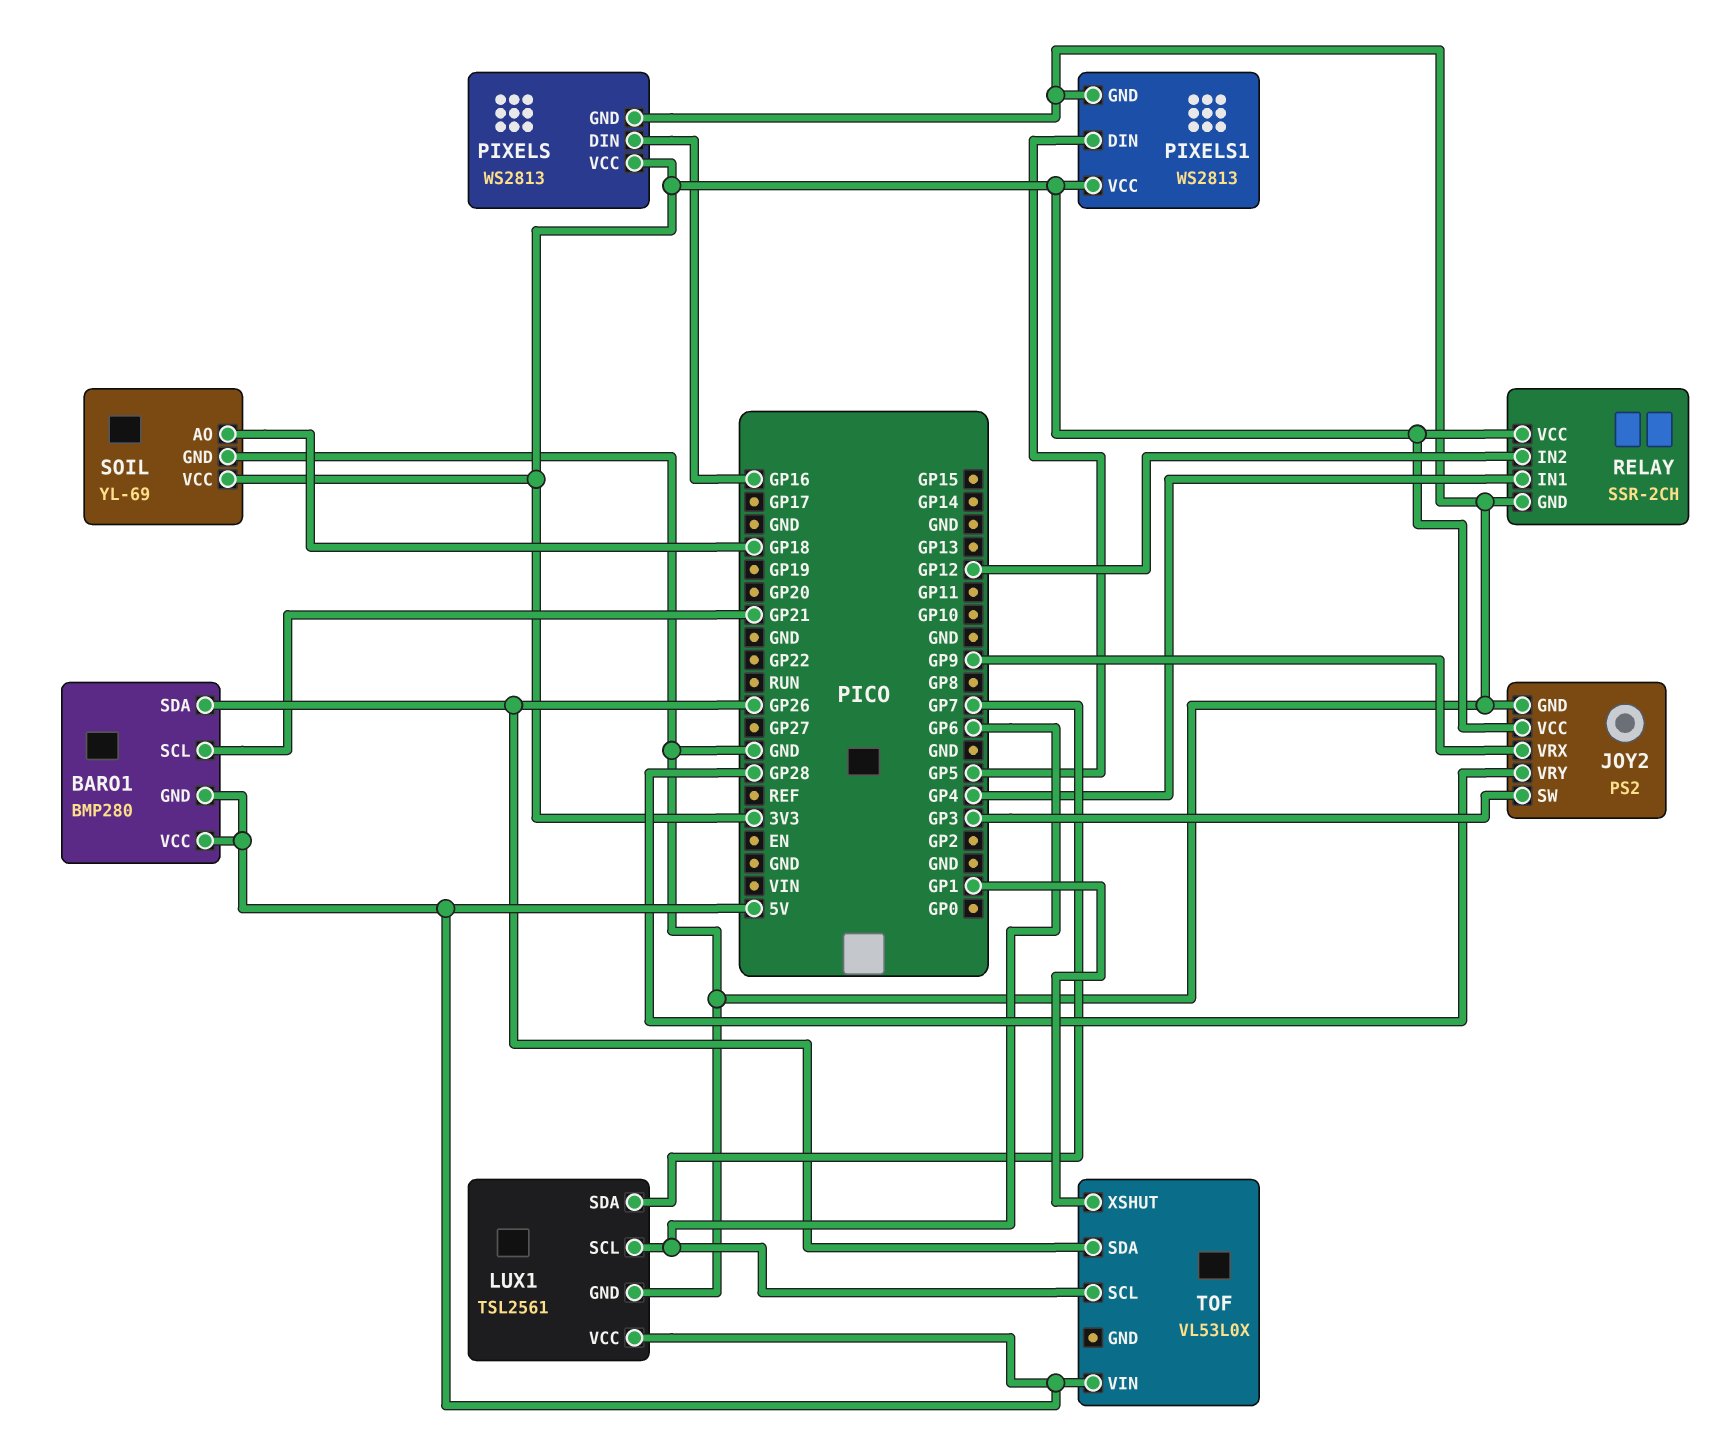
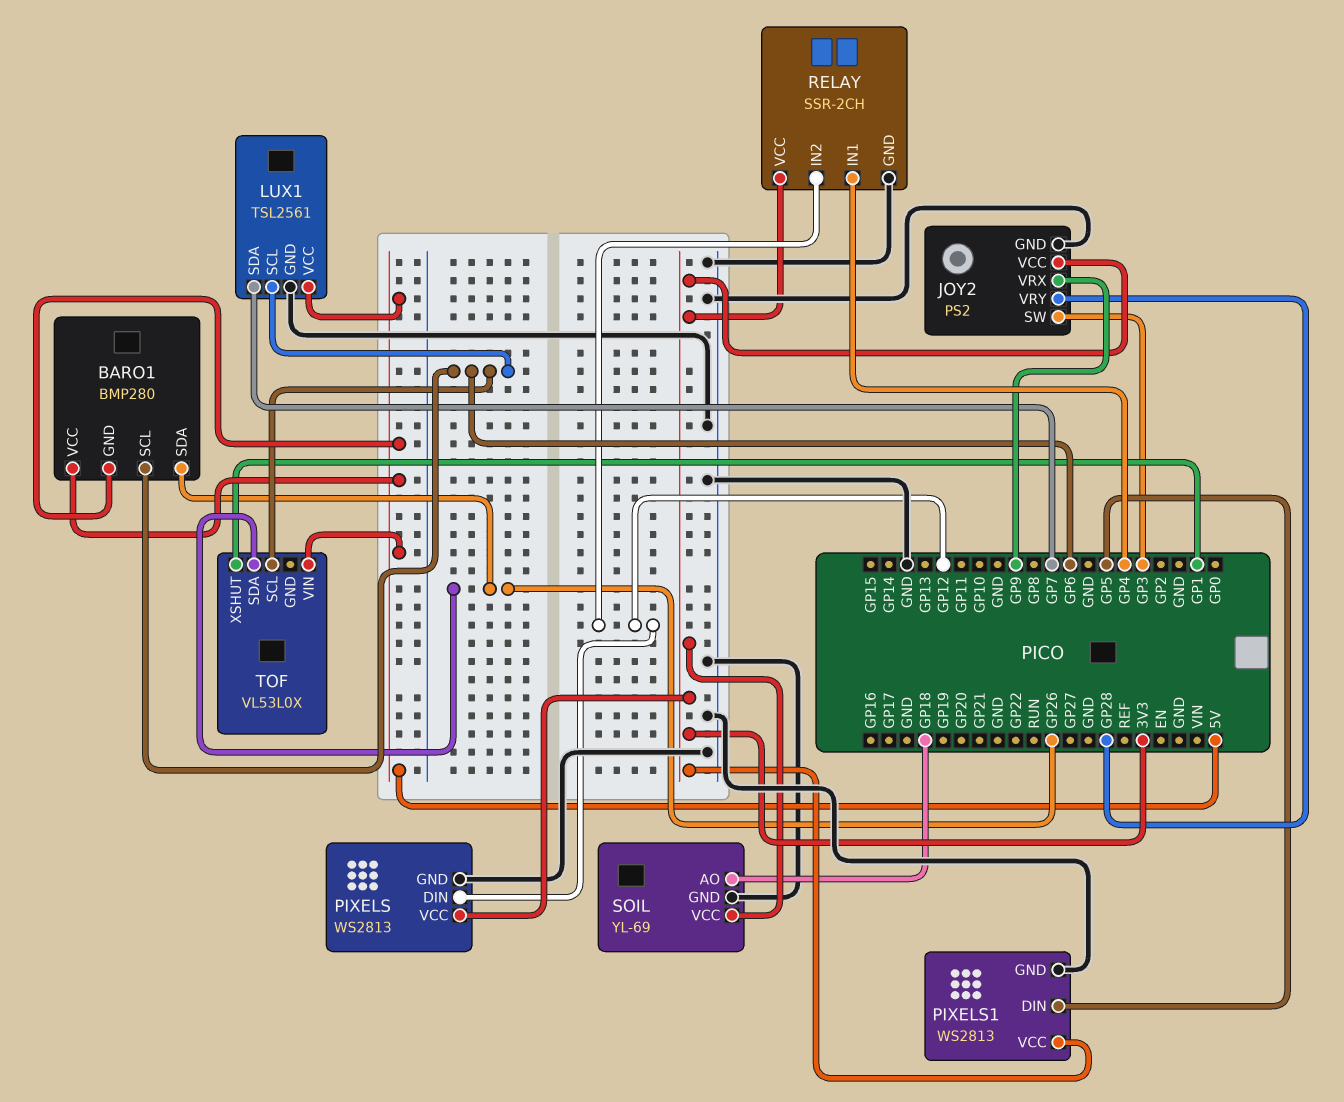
BARO1 pin SCL: GP21 -> GP6
PIXELS pin DIN: GP16 -> GP12

